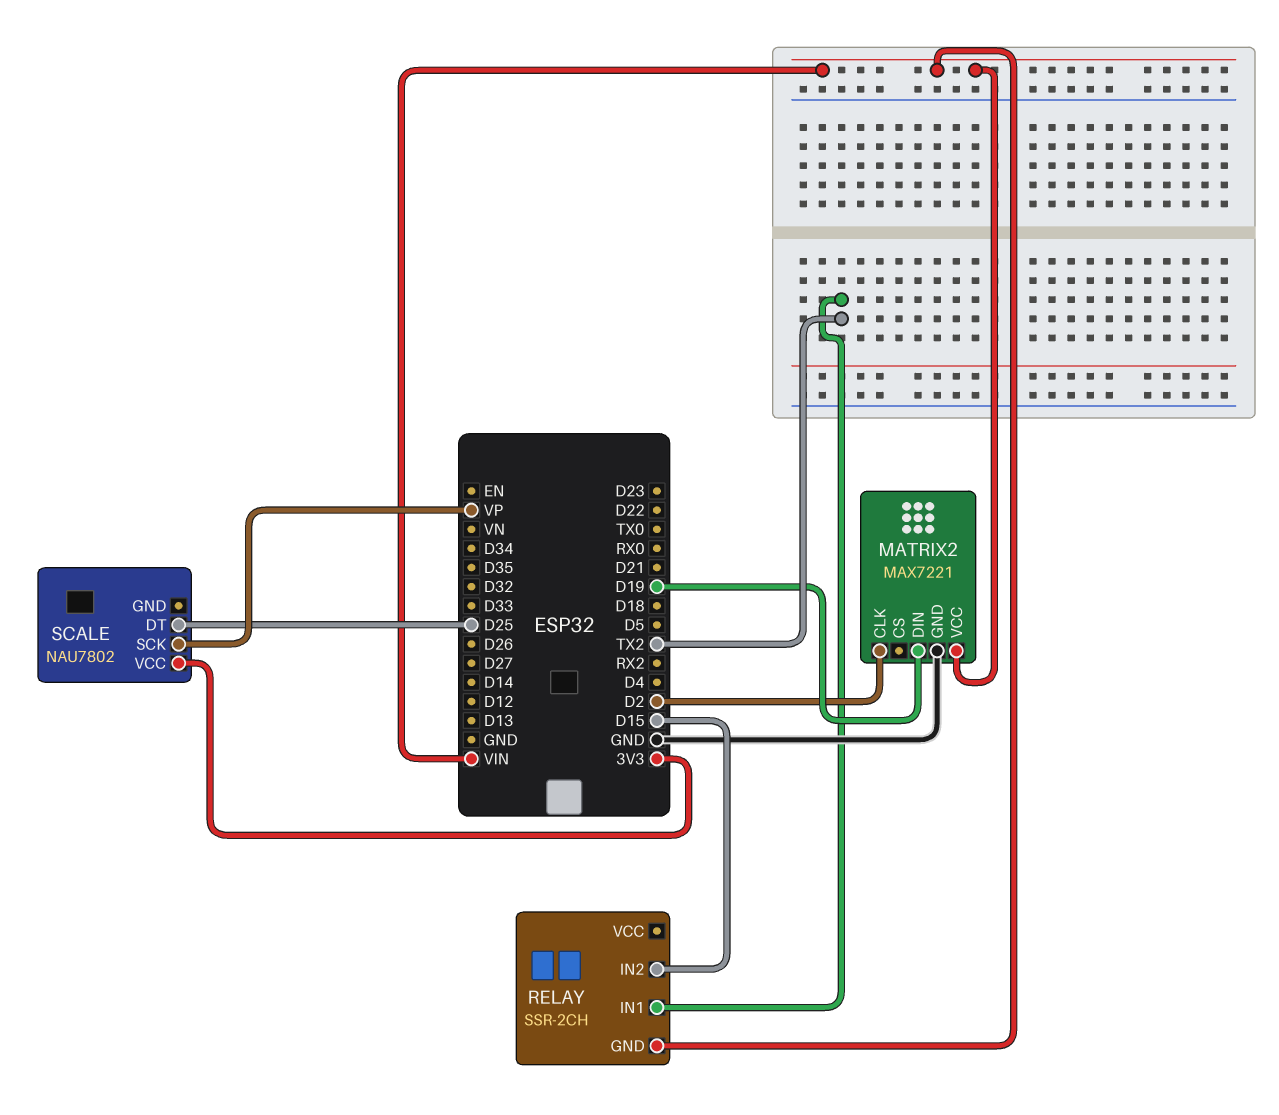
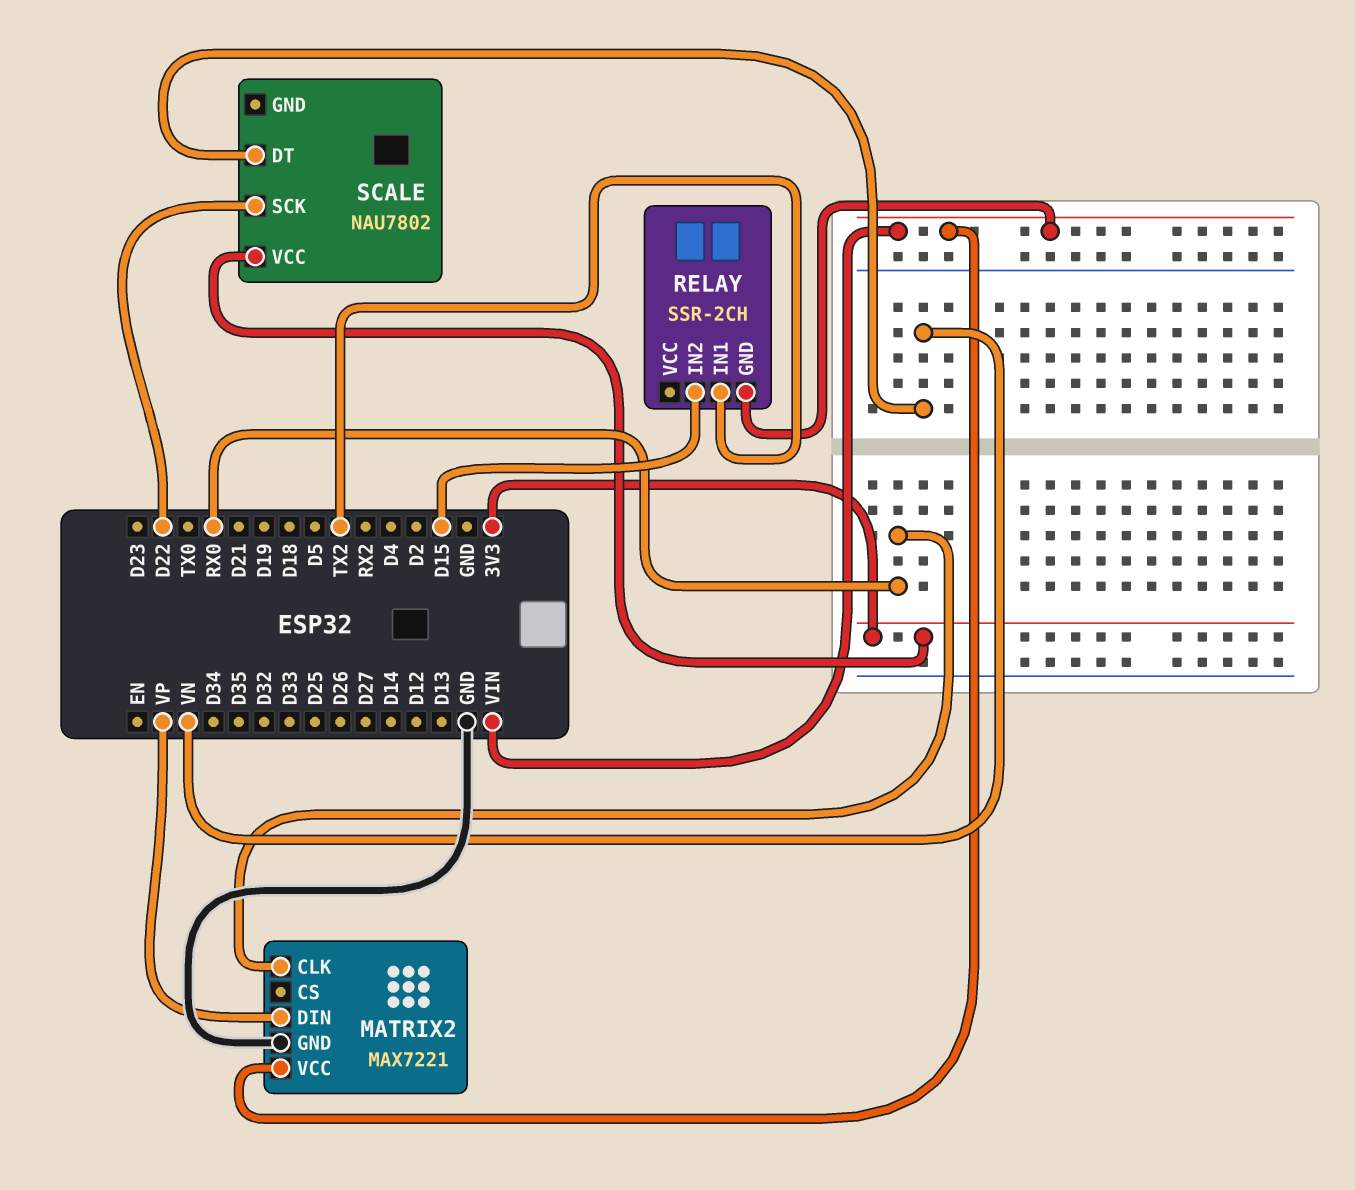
MATRIX2 pin CLK: D2 -> RX0
MATRIX2 pin DIN: D19 -> VP
SCALE pin DT: D25 -> VN
SCALE pin SCK: VP -> D22

